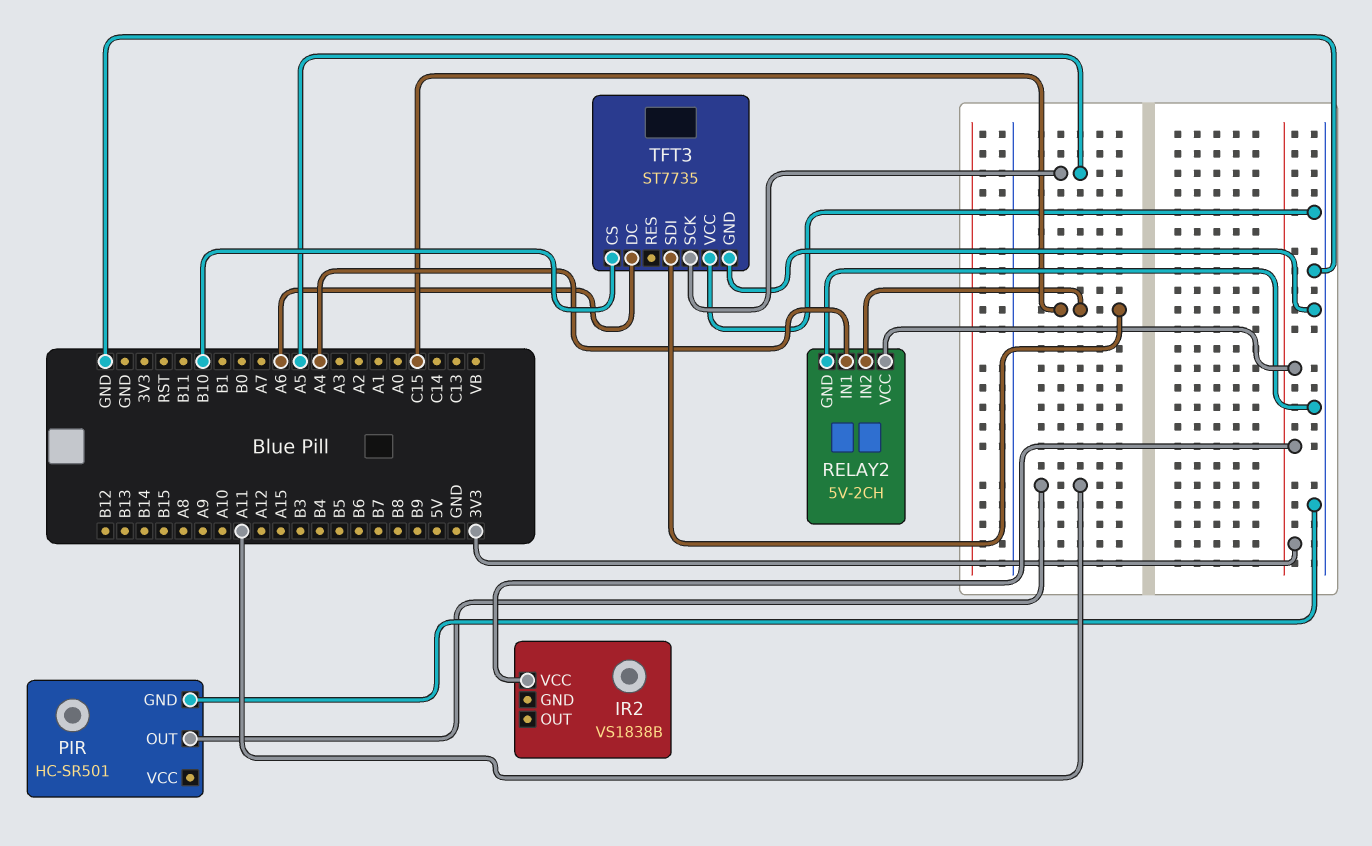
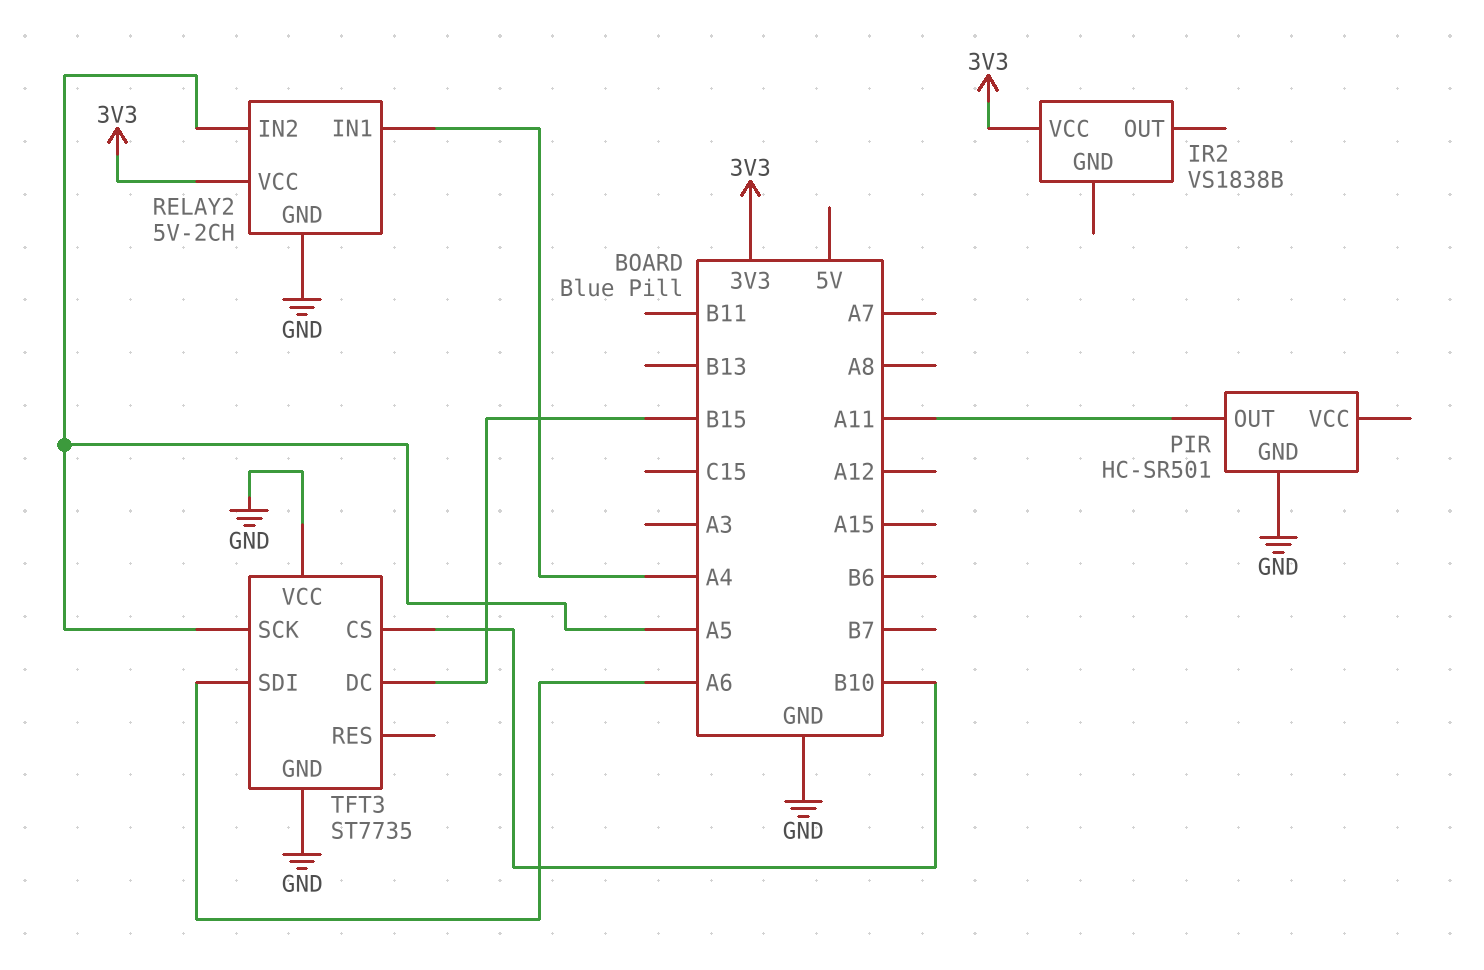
RELAY2 pin IN2: C15 -> A5
TFT3 pin DC: A6 -> B15
TFT3 pin SDI: C15 -> A6

